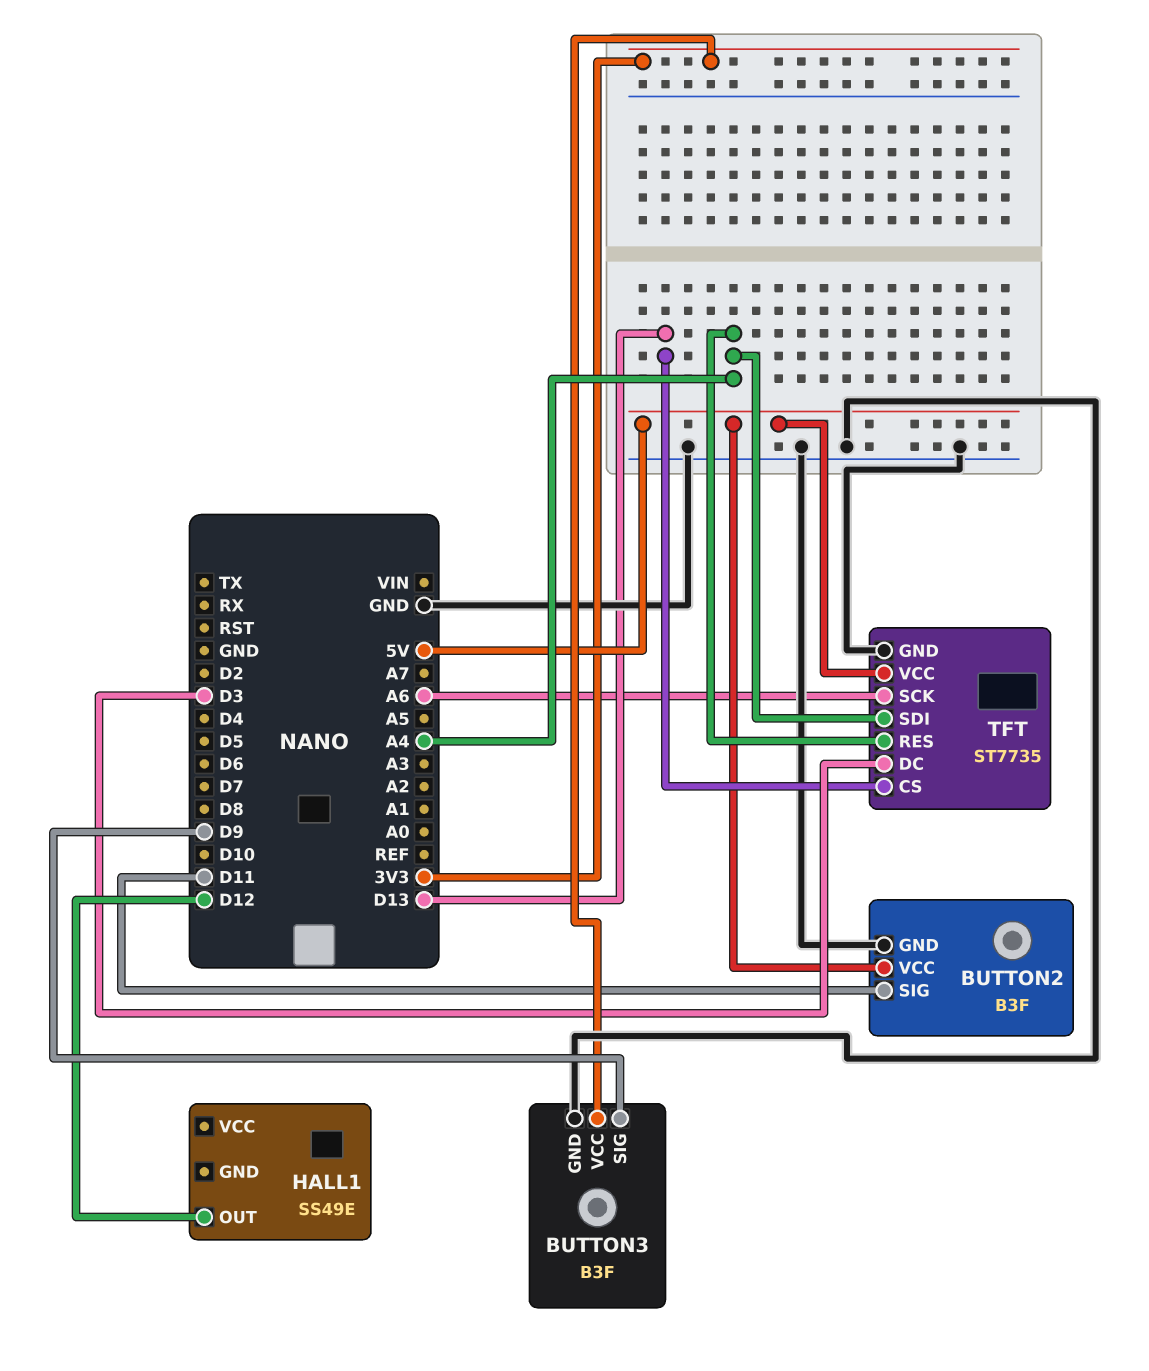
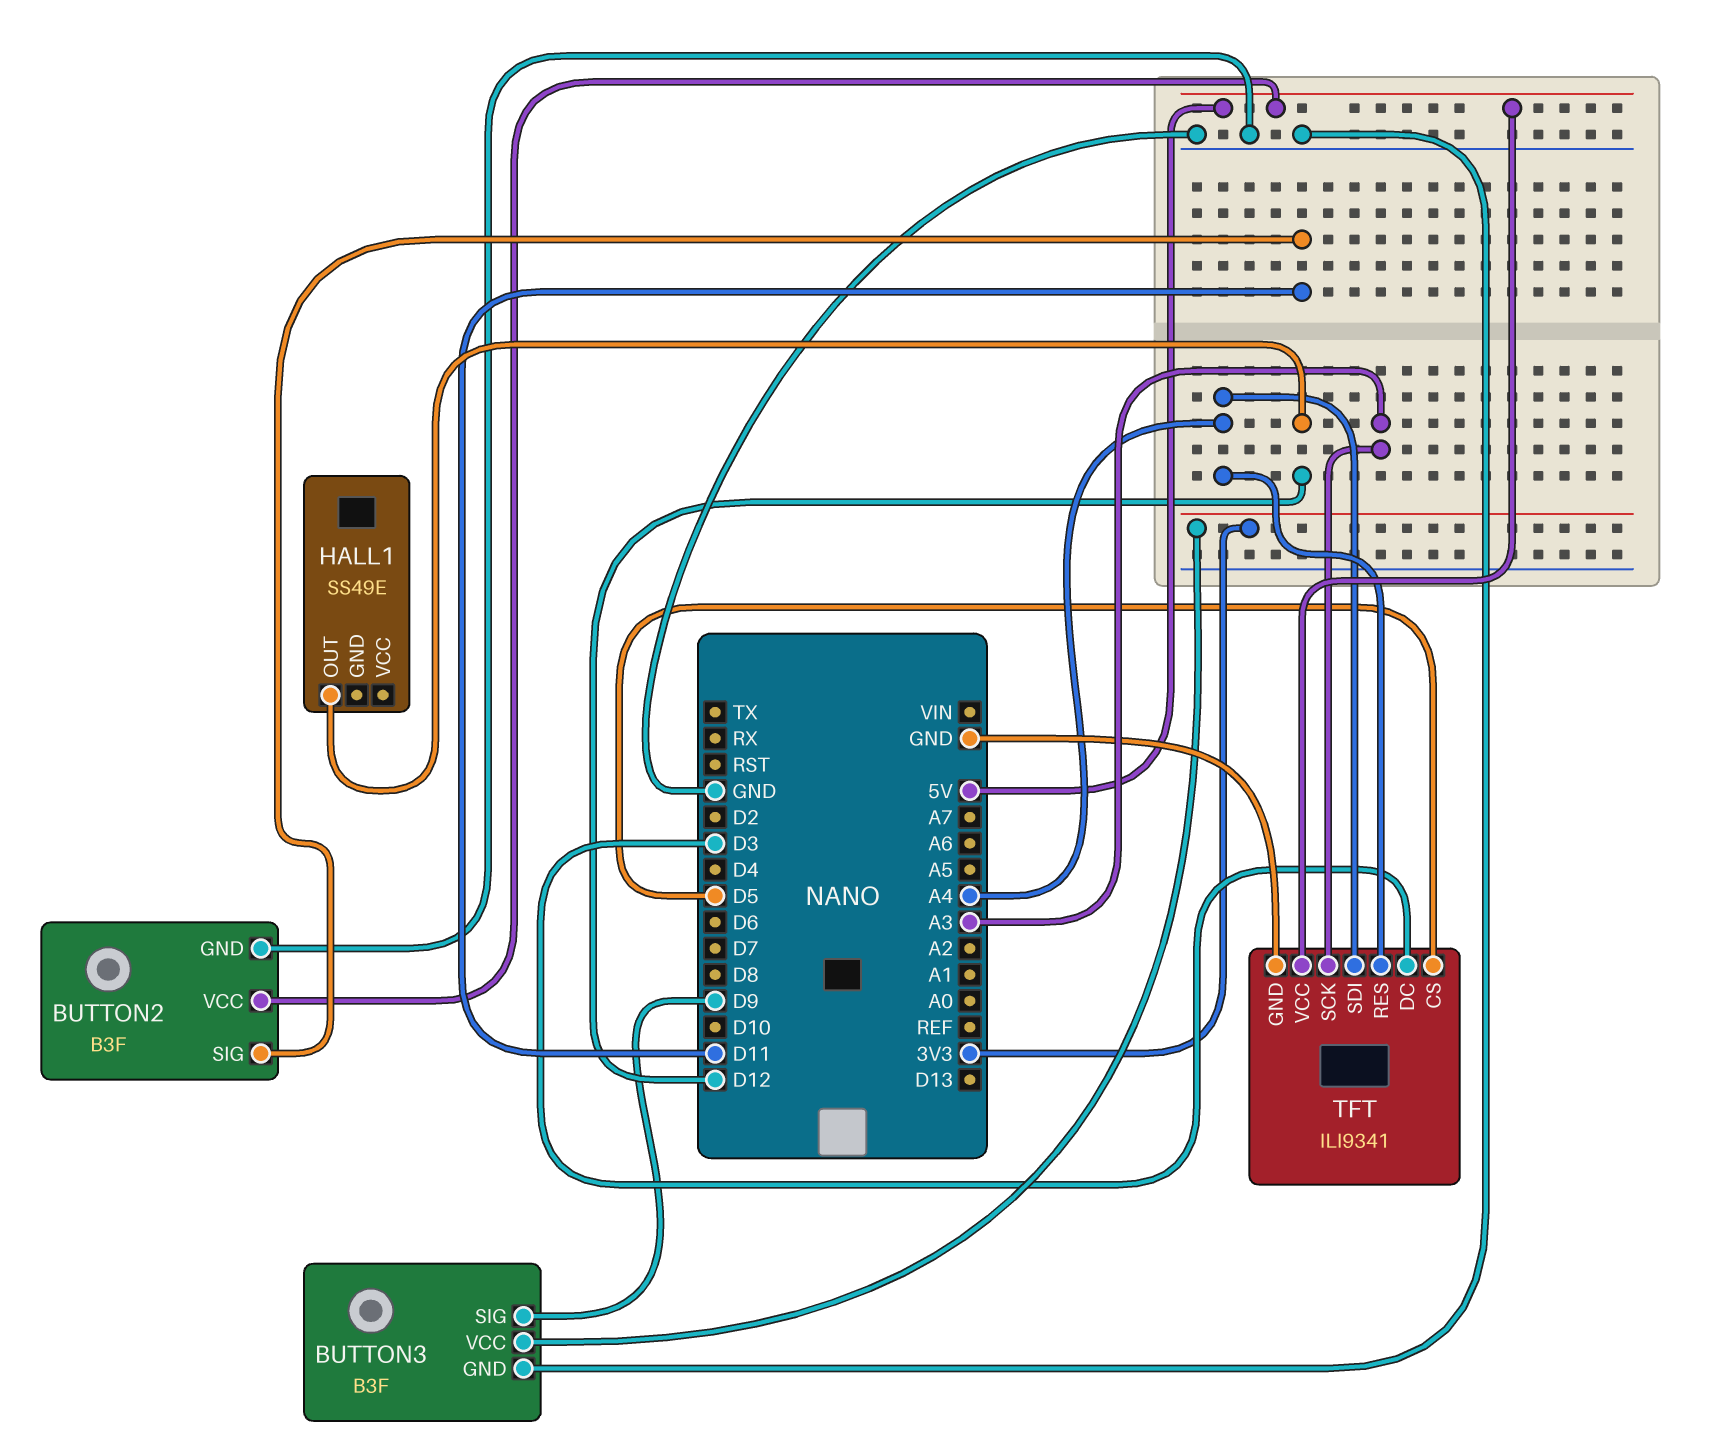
TFT: ST7735 -> ILI9341
TFT pin CS: D13 -> D5
TFT pin SCK: A6 -> A3

